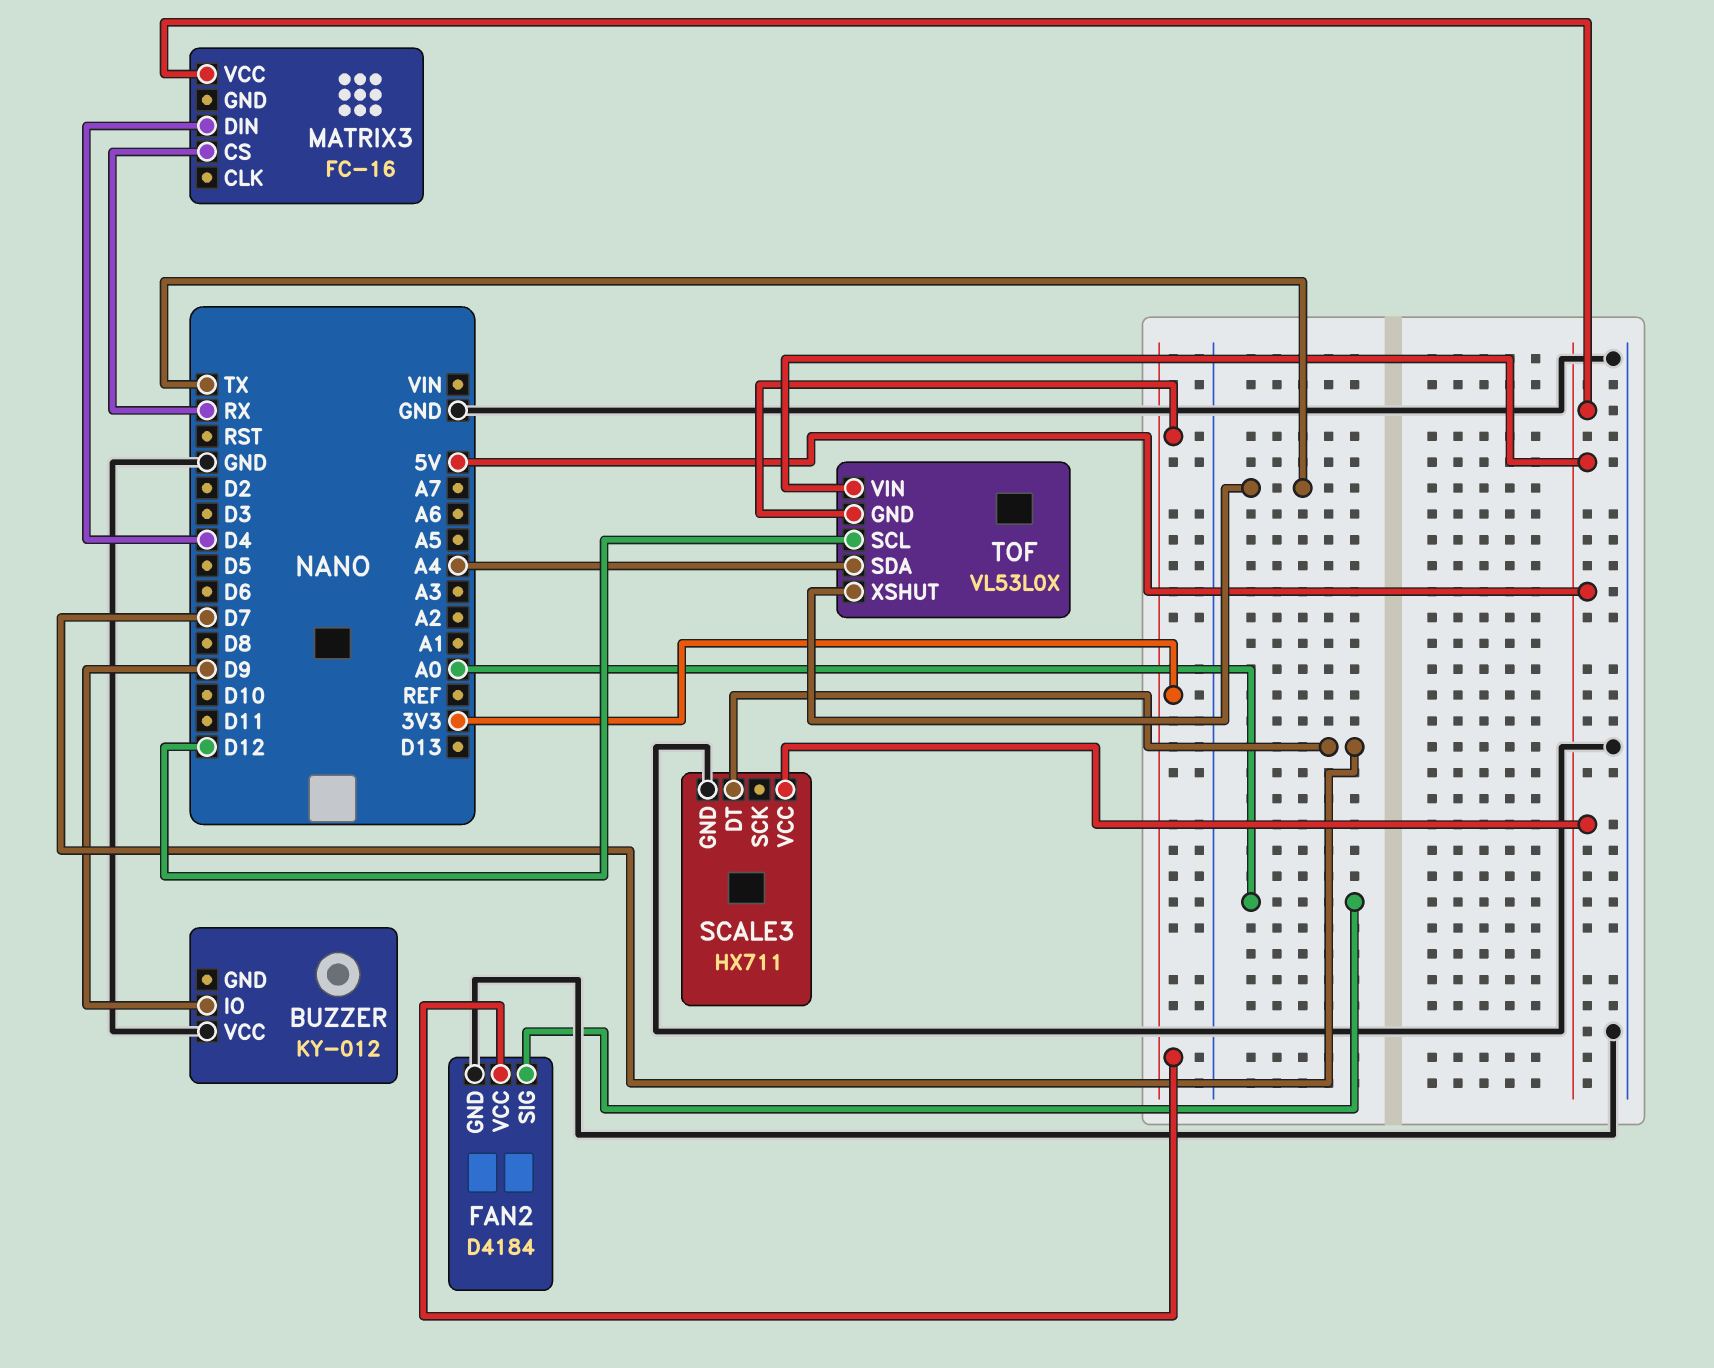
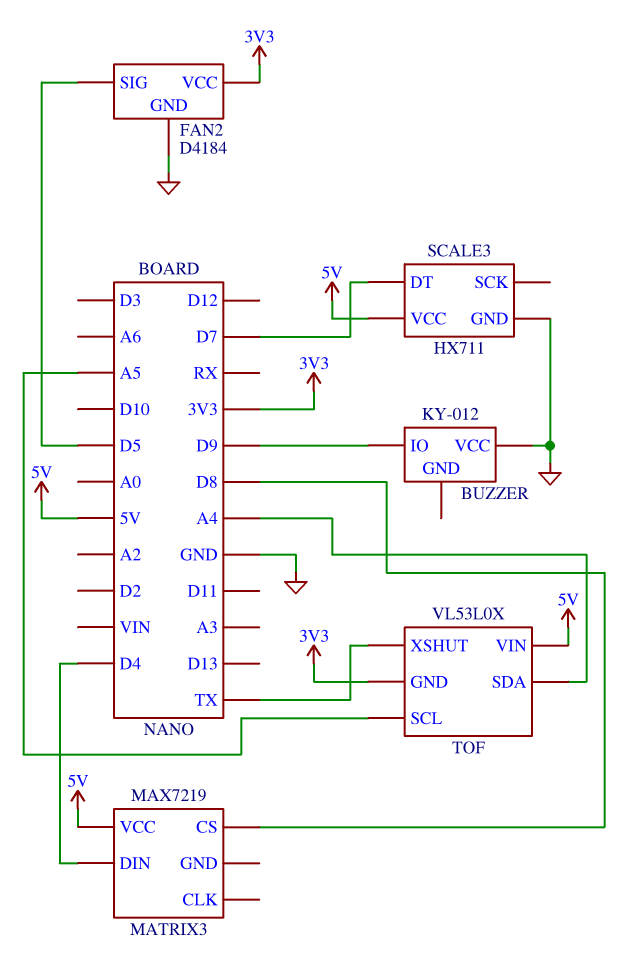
FAN2 pin SIG: A0 -> D5
MATRIX3: FC-16 -> MAX7219
MATRIX3 pin CS: RX -> D8
TOF pin SCL: D12 -> A5

